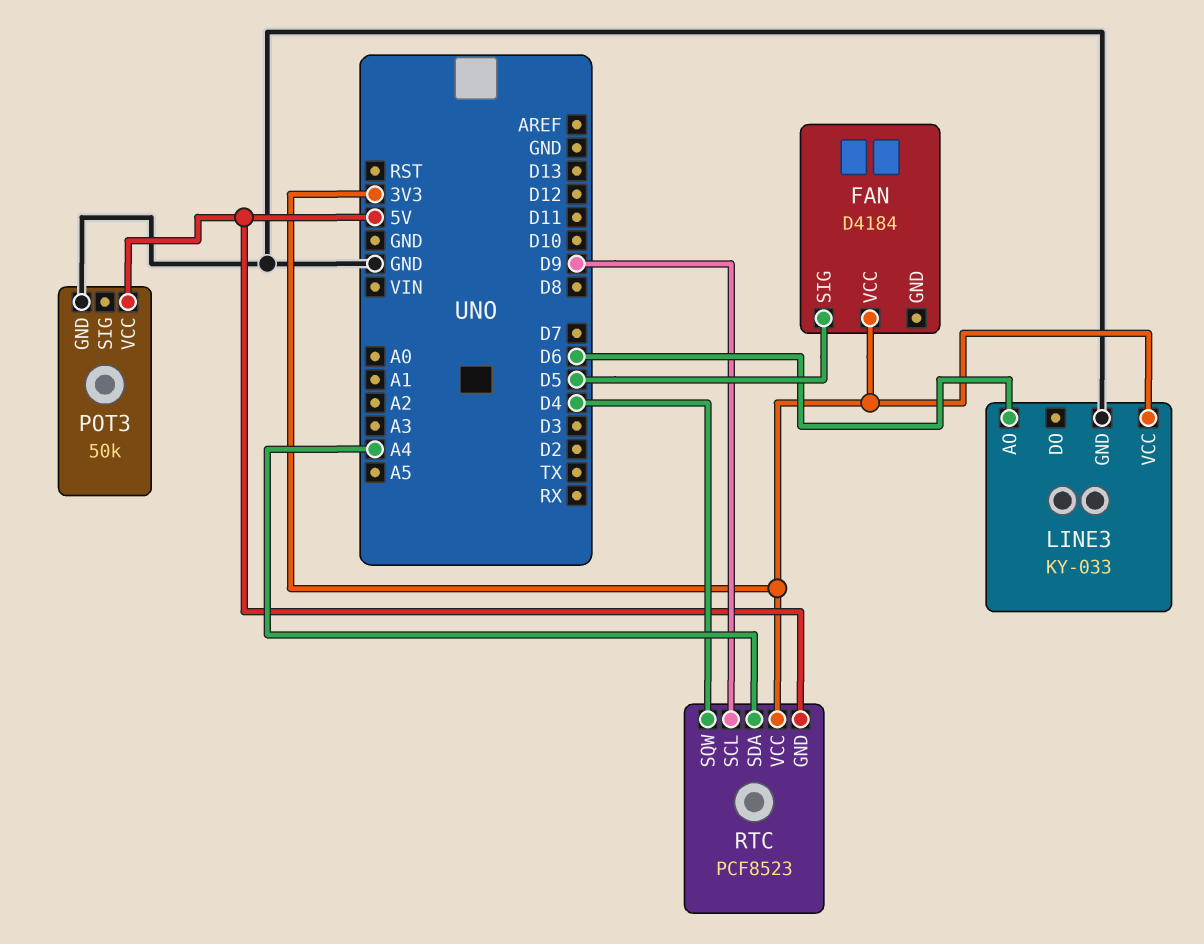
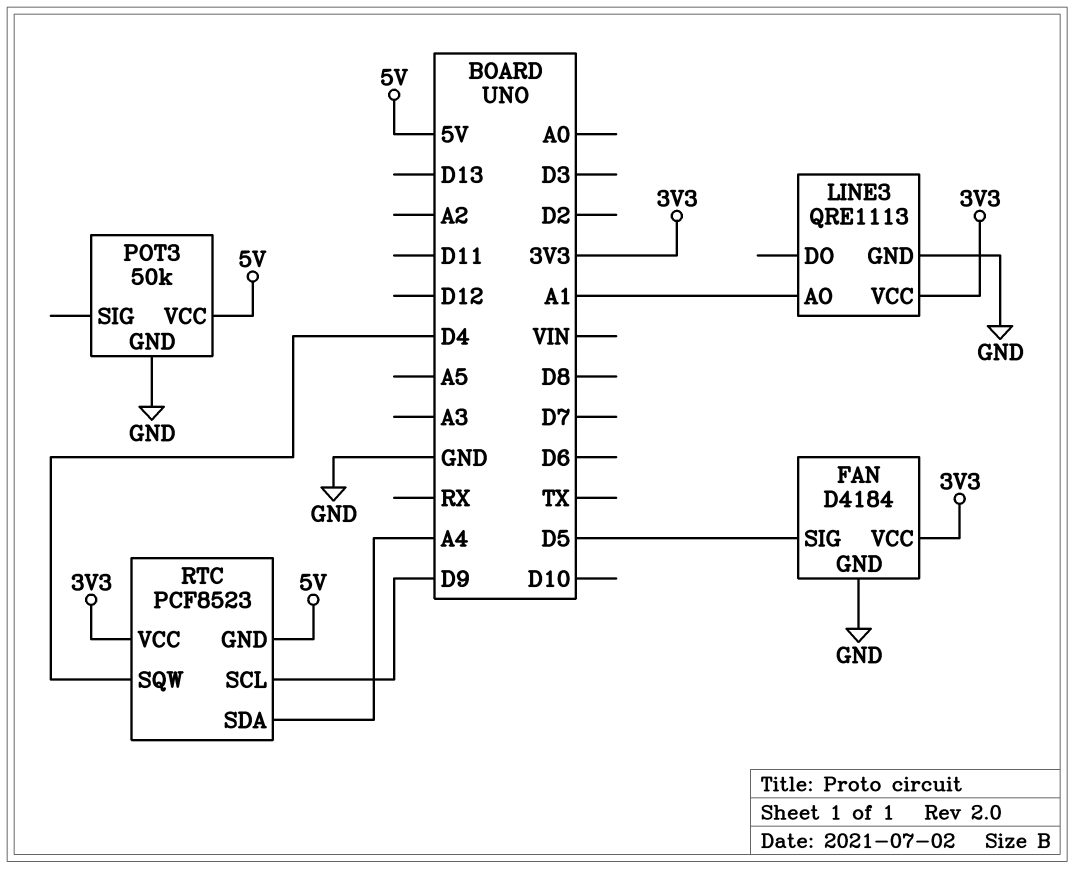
FAN pin GND: none -> GND
LINE3: KY-033 -> QRE1113
LINE3 pin AO: D6 -> A1

